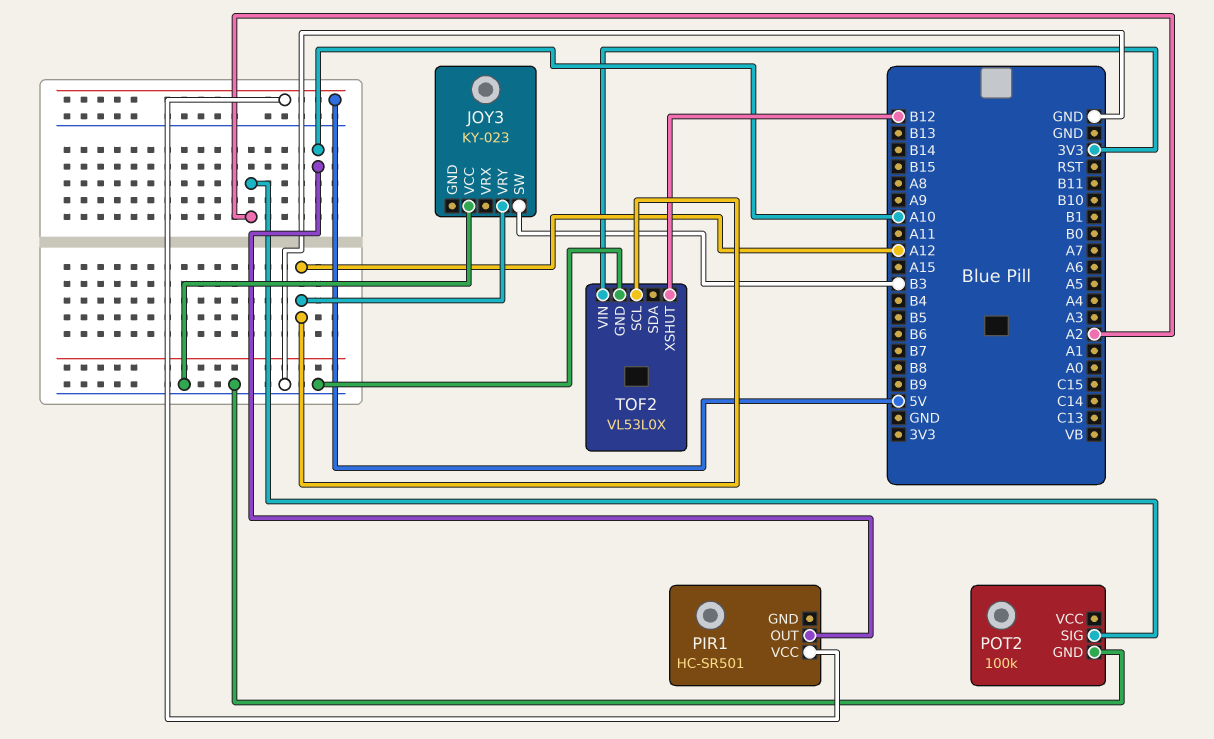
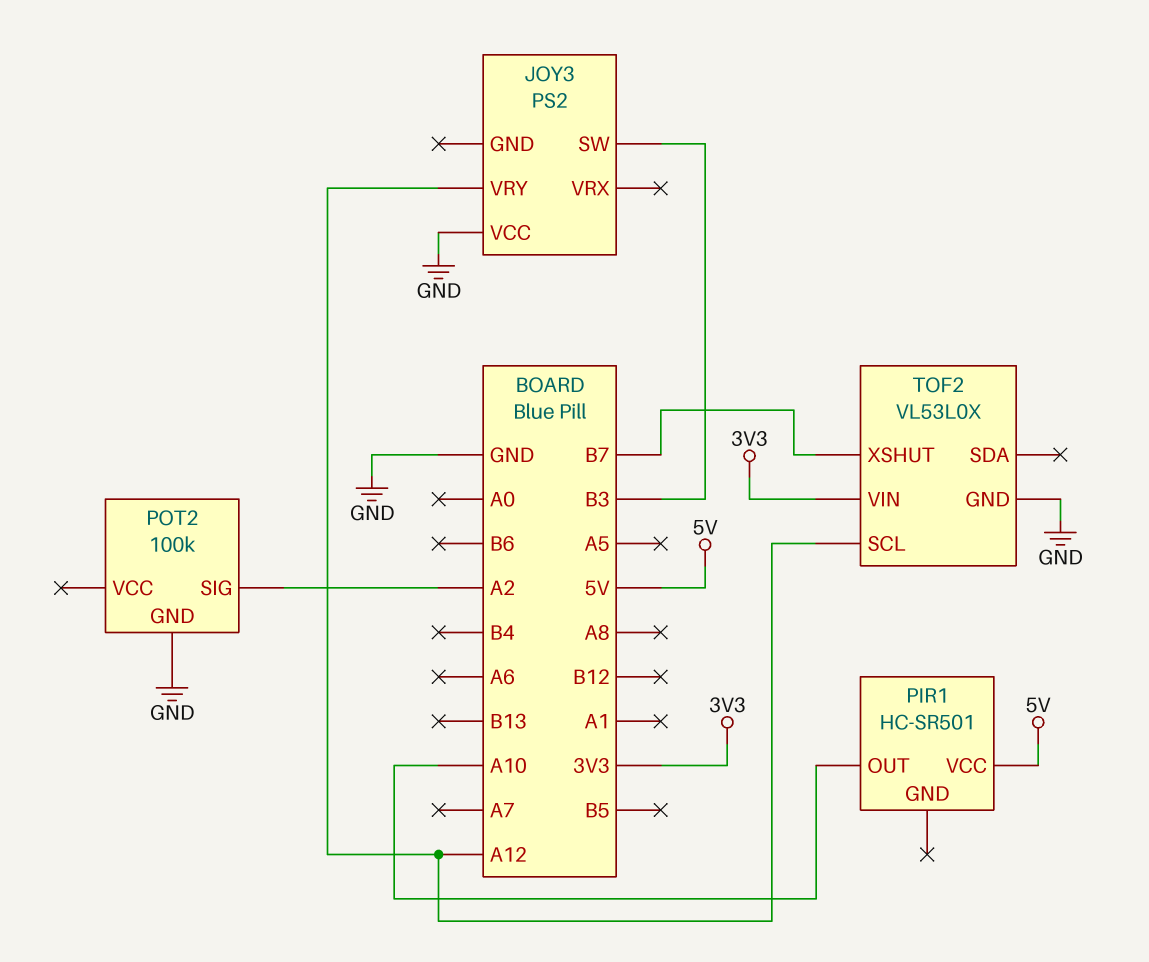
JOY3: KY-023 -> PS2
TOF2 pin XSHUT: B12 -> B7

